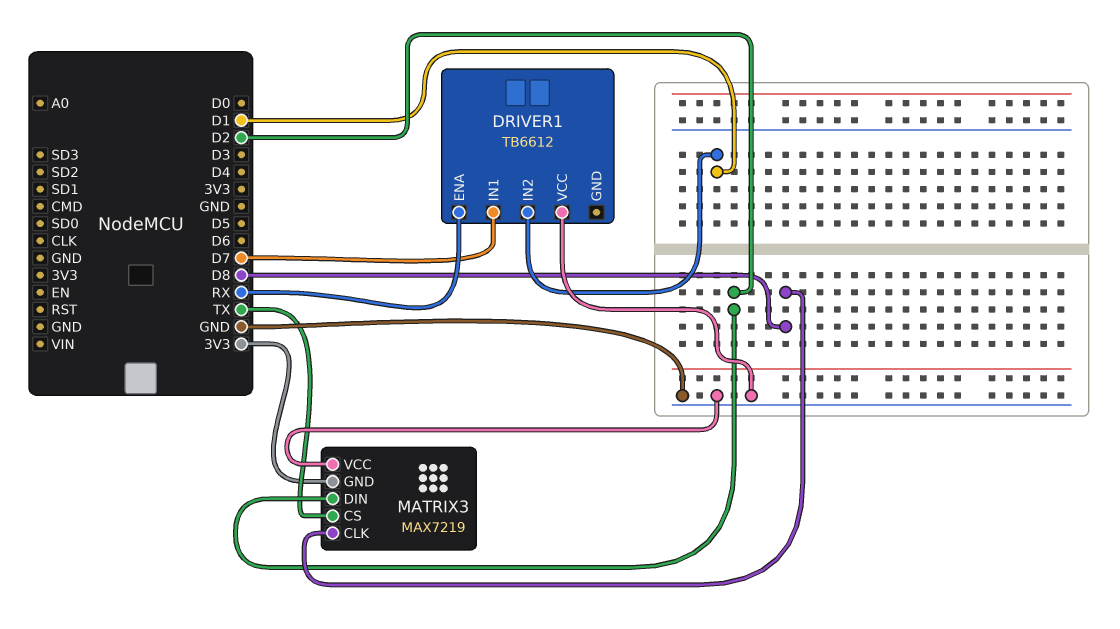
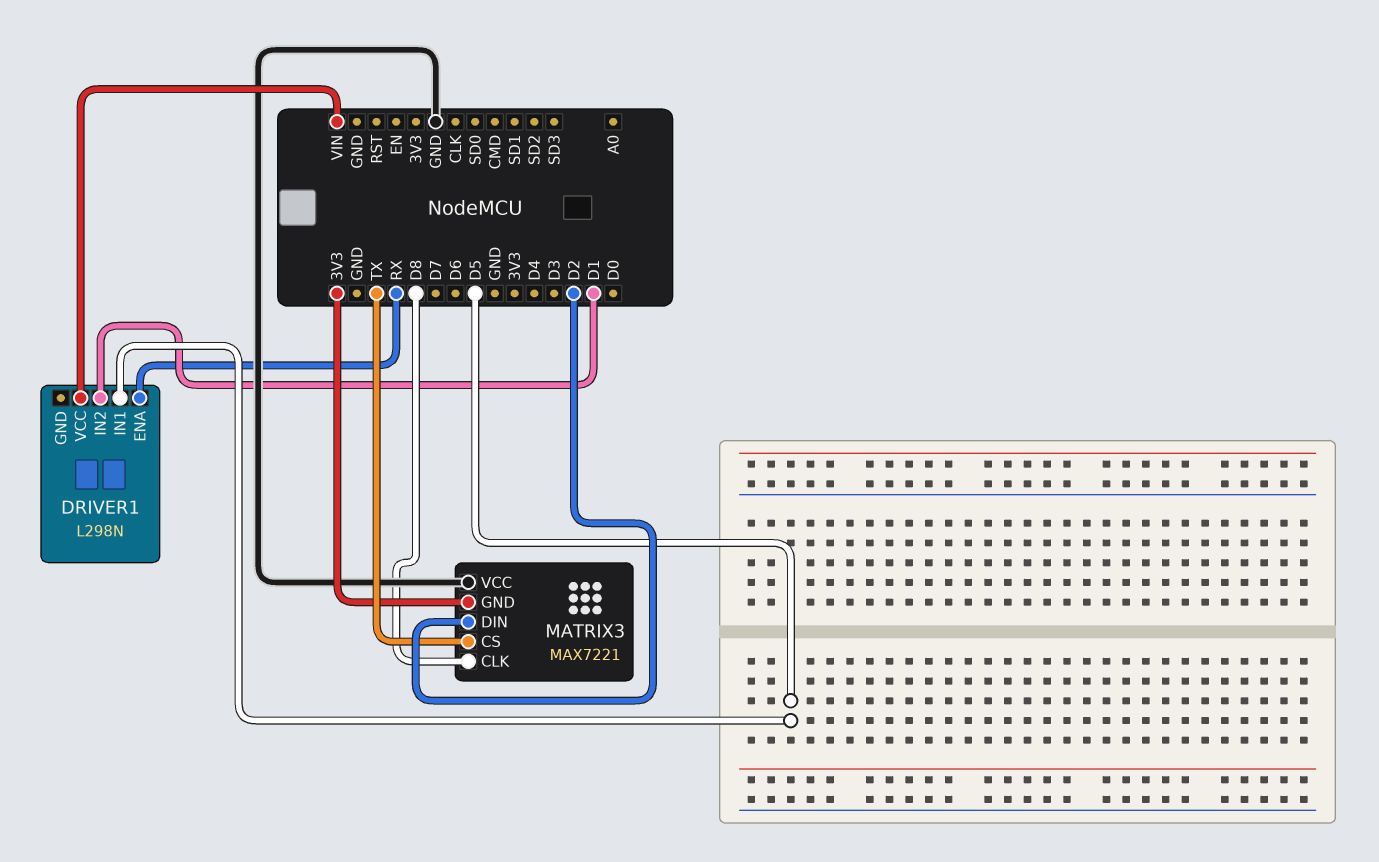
DRIVER1: TB6612 -> L298N
DRIVER1 pin IN1: D7 -> D5
DRIVER1 pin VCC: GND -> VIN
MATRIX3: MAX7219 -> MAX7221

